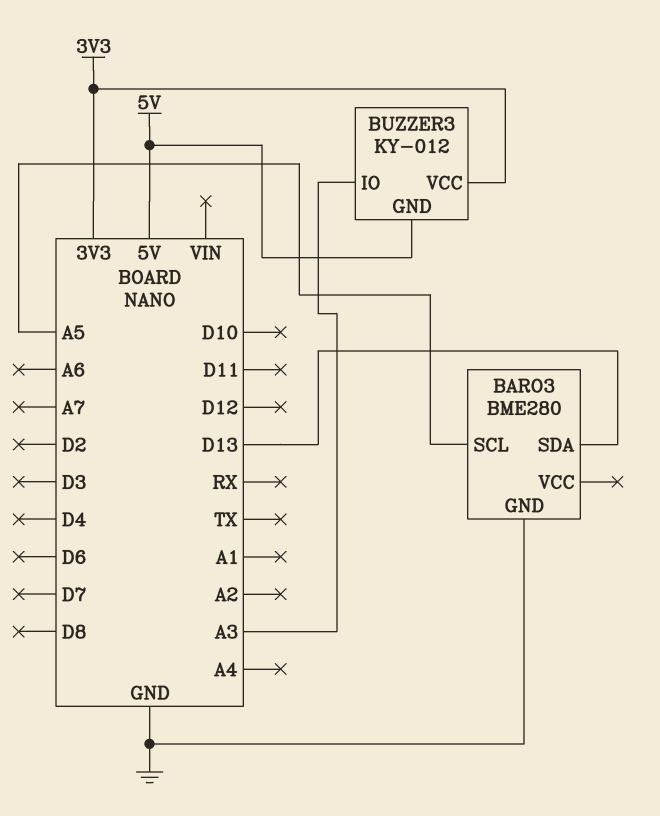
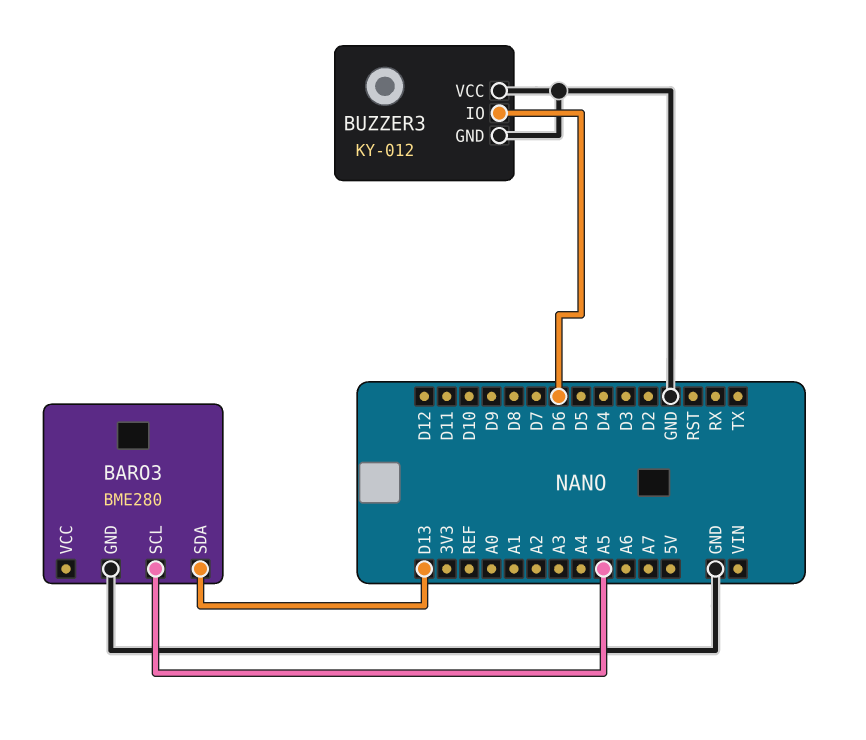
BUZZER3 pin GND: 5V -> GND
BUZZER3 pin IO: A3 -> D6
BUZZER3 pin VCC: 3V3 -> GND

